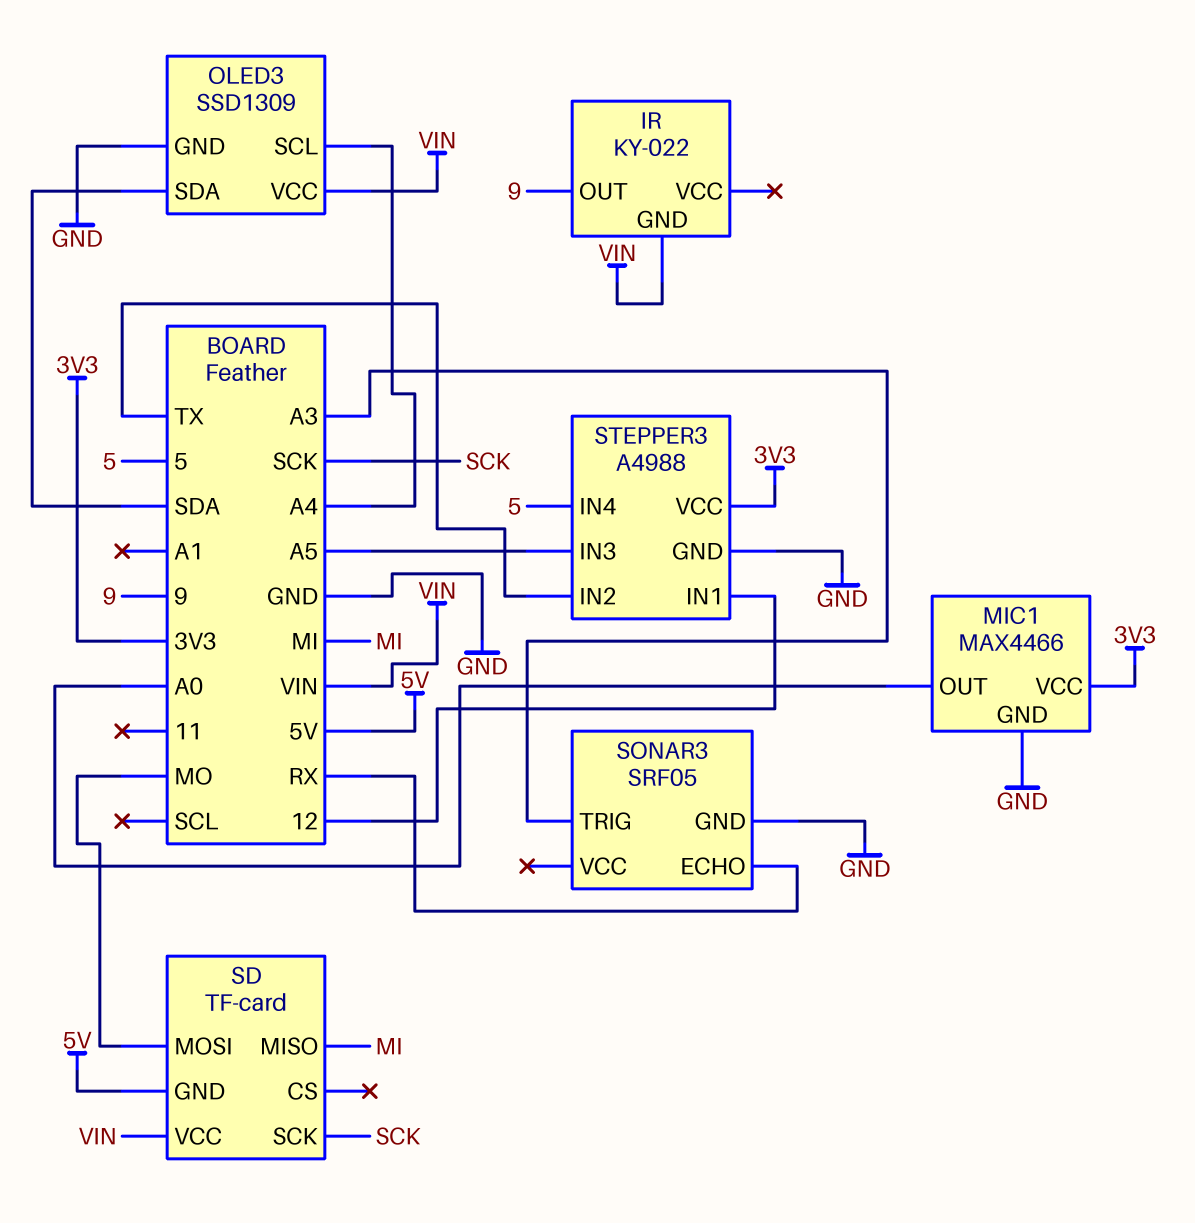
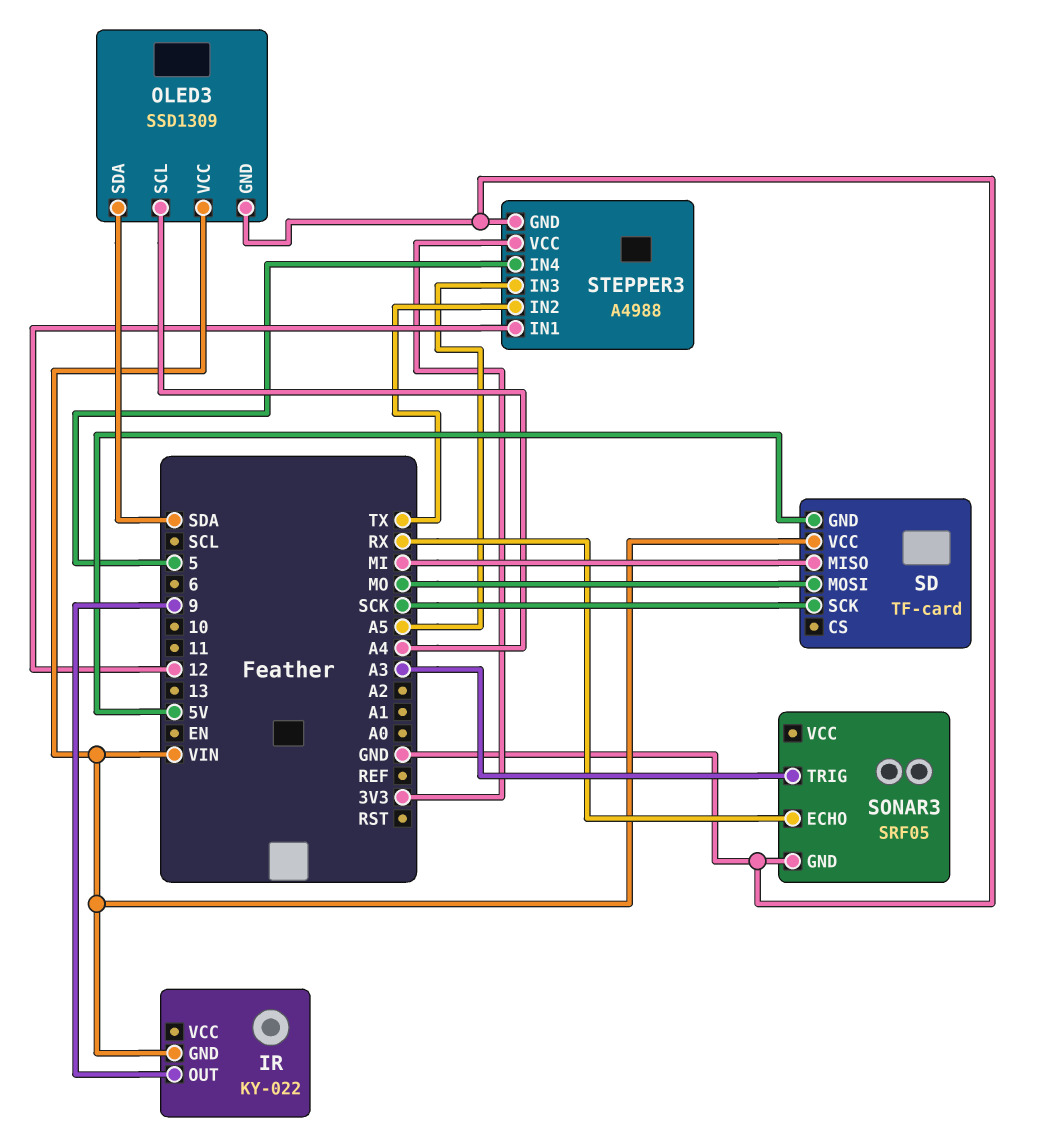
MIC1: MAX4466 -> none
MIC1 pin GND: GND -> none
MIC1 pin OUT: A0 -> none
MIC1 pin VCC: 3V3 -> none

